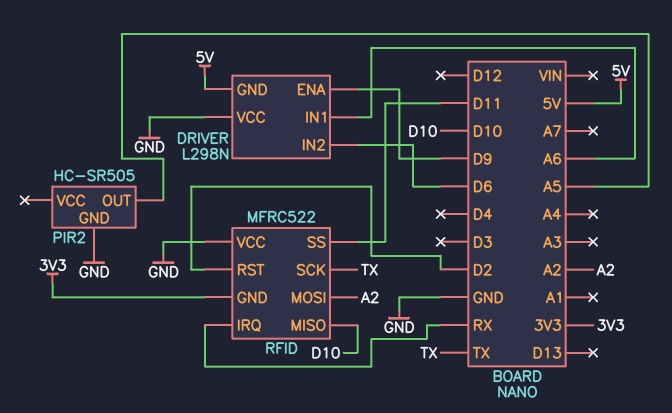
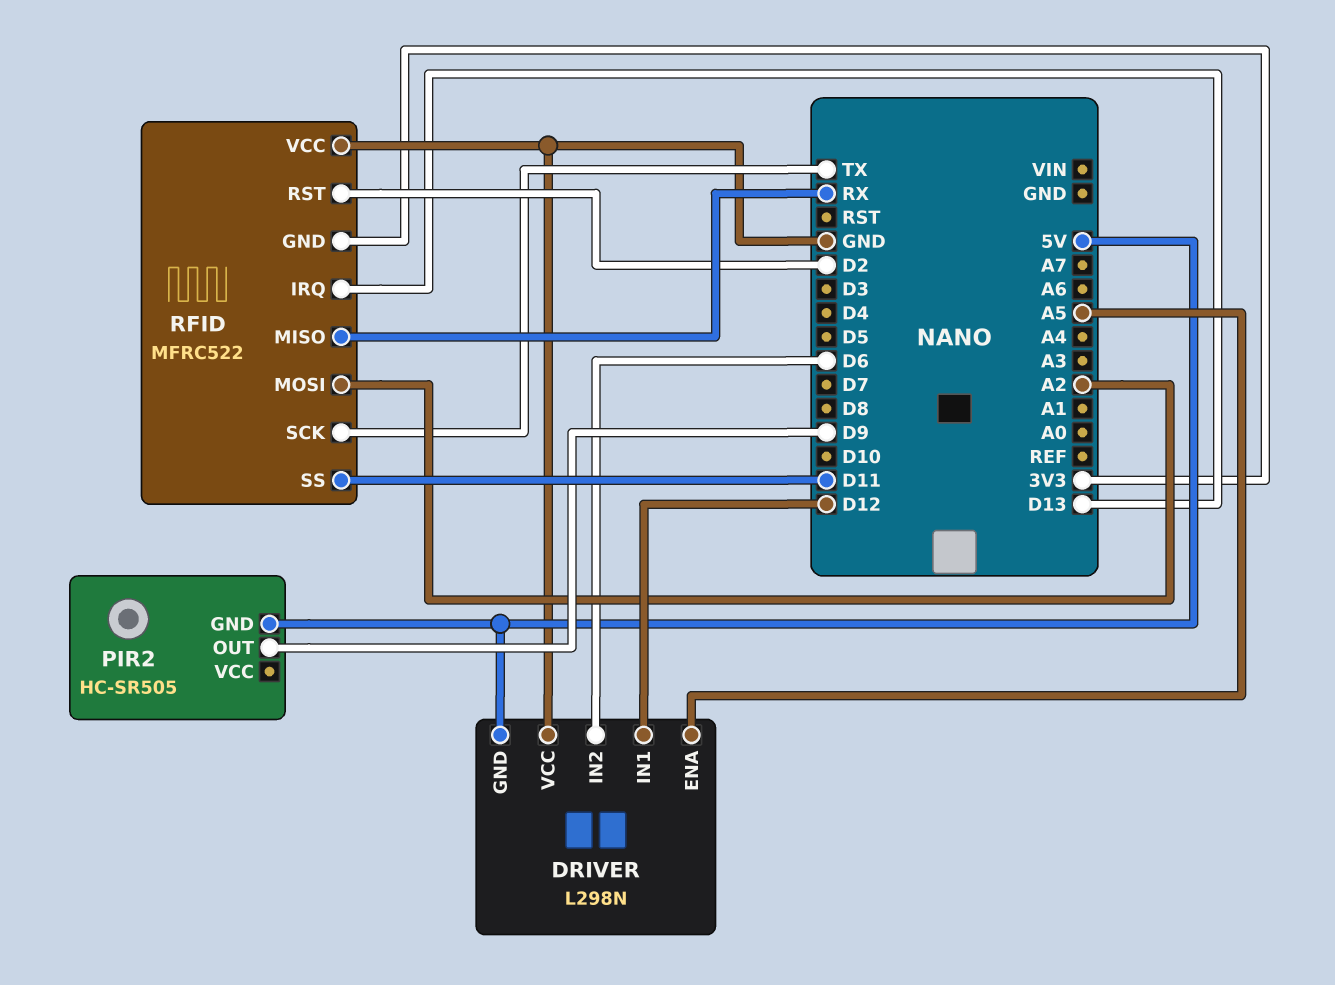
DRIVER pin ENA: D9 -> A5
DRIVER pin IN1: A6 -> D12
PIR2 pin GND: GND -> 5V
PIR2 pin OUT: A5 -> D9
RFID pin IRQ: RX -> D13
RFID pin MISO: D10 -> RX

